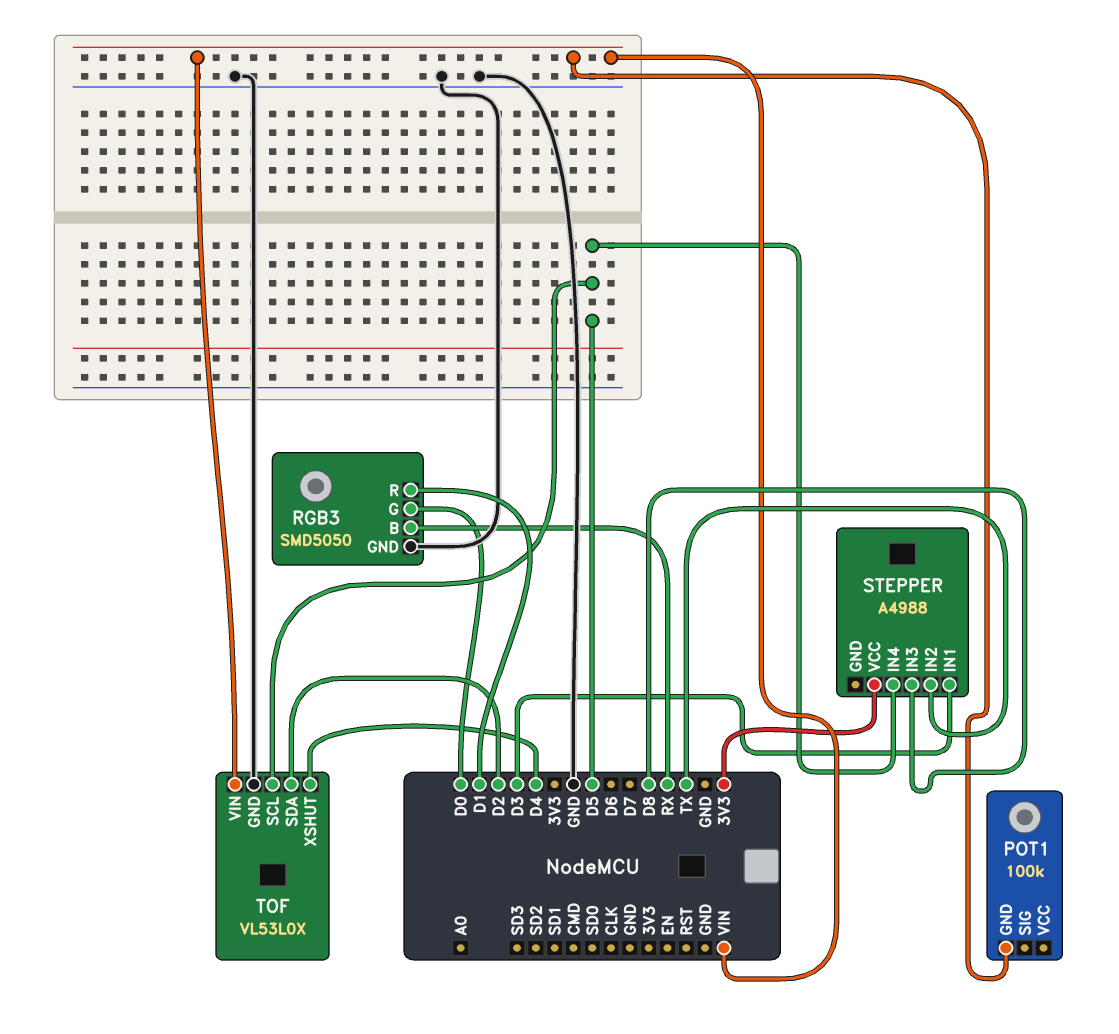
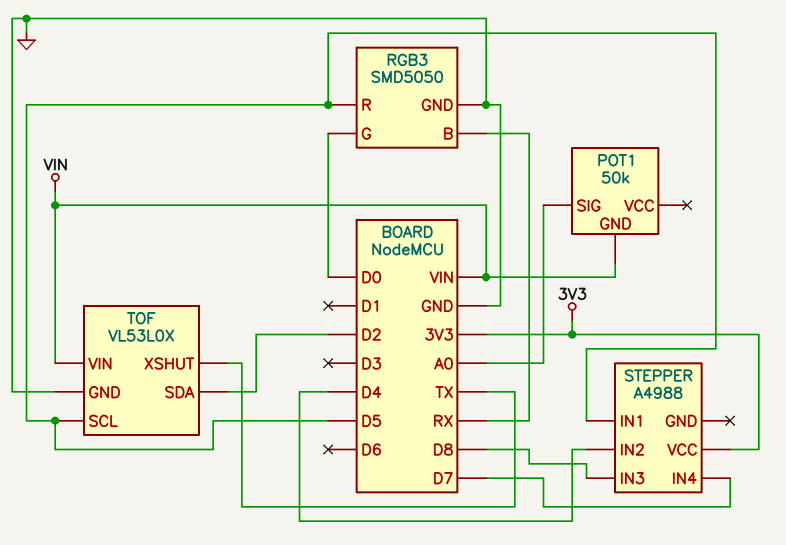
POT1: 100k -> 50k
POT1 pin SIG: none -> A0
RGB3 pin R: D1 -> D5
STEPPER pin IN1: D3 -> D5
STEPPER pin IN2: TX -> D4
STEPPER pin IN4: D5 -> D7
TOF pin XSHUT: D4 -> TX

